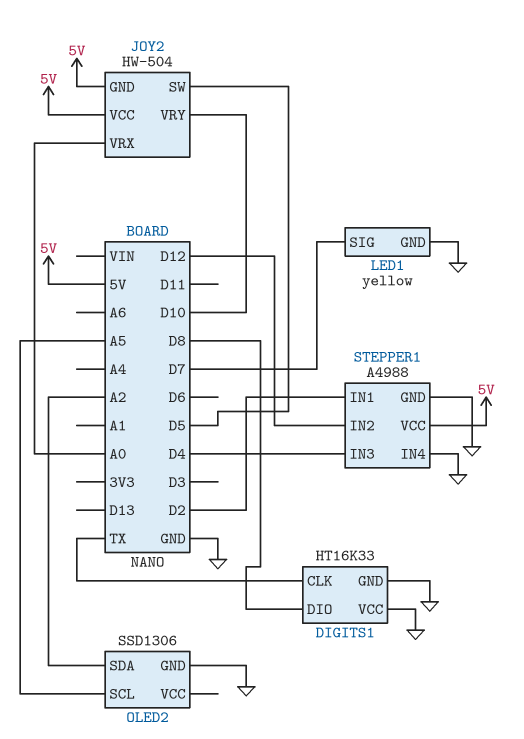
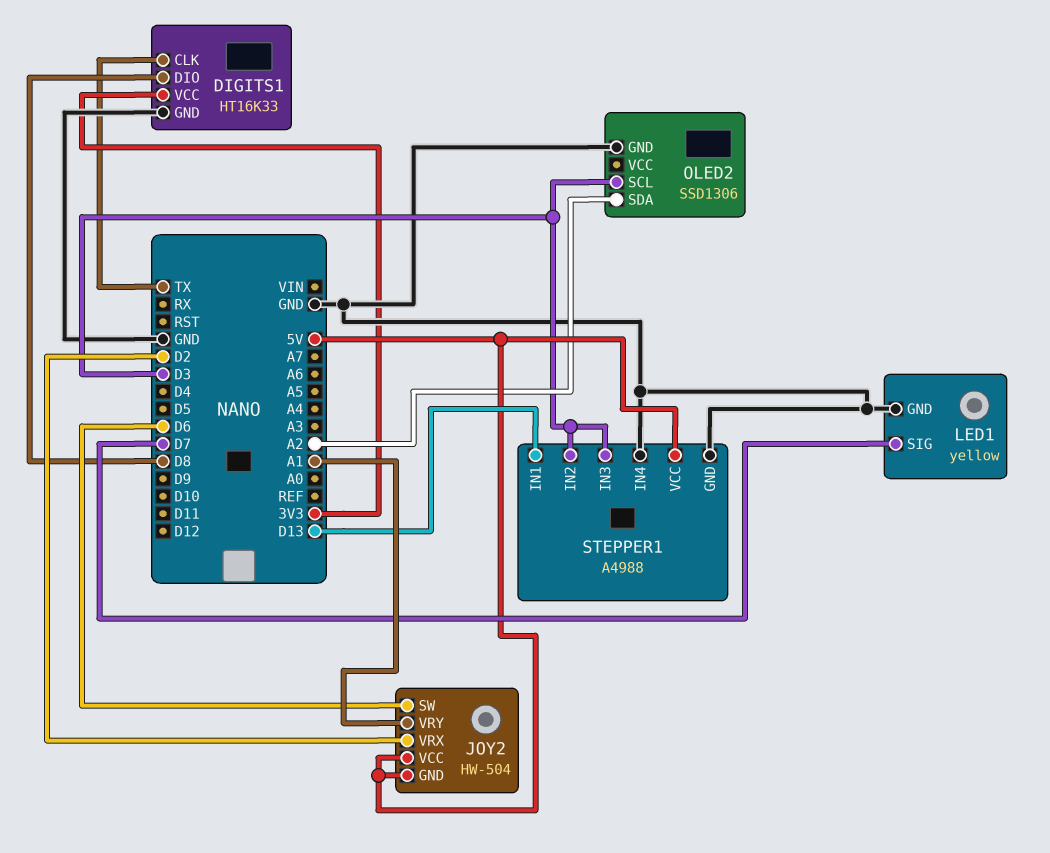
DIGITS1 pin VCC: GND -> 3V3
JOY2 pin SW: D5 -> D6
JOY2 pin VRX: A0 -> D2
JOY2 pin VRY: D10 -> A1
OLED2 pin SCL: A5 -> D3
STEPPER1 pin IN1: D2 -> D13
STEPPER1 pin IN2: D12 -> D3
STEPPER1 pin IN3: D4 -> D3

